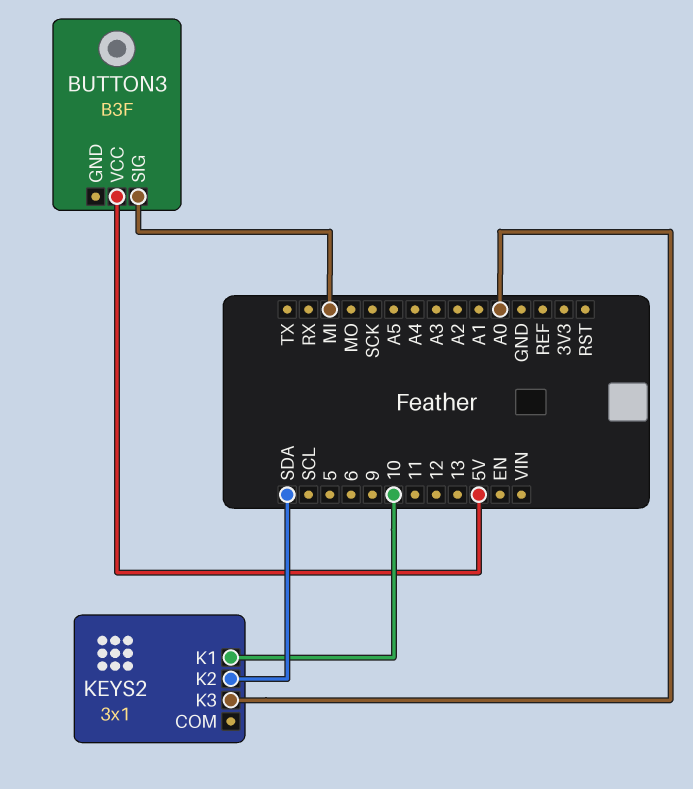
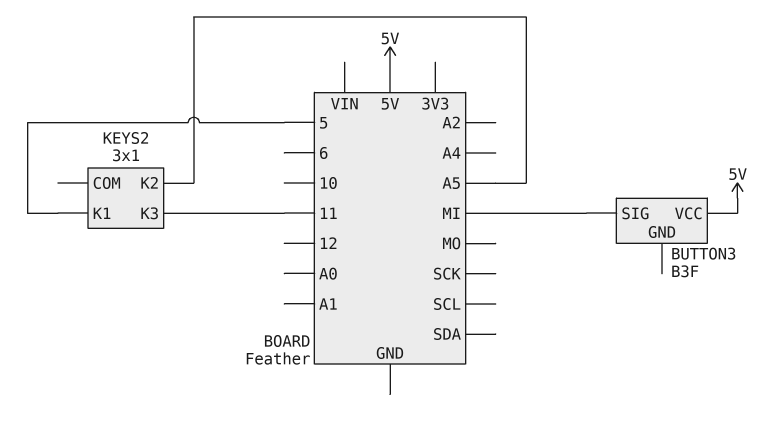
KEYS2 pin K1: 10 -> 5
KEYS2 pin K2: SDA -> A5
KEYS2 pin K3: A0 -> 11

